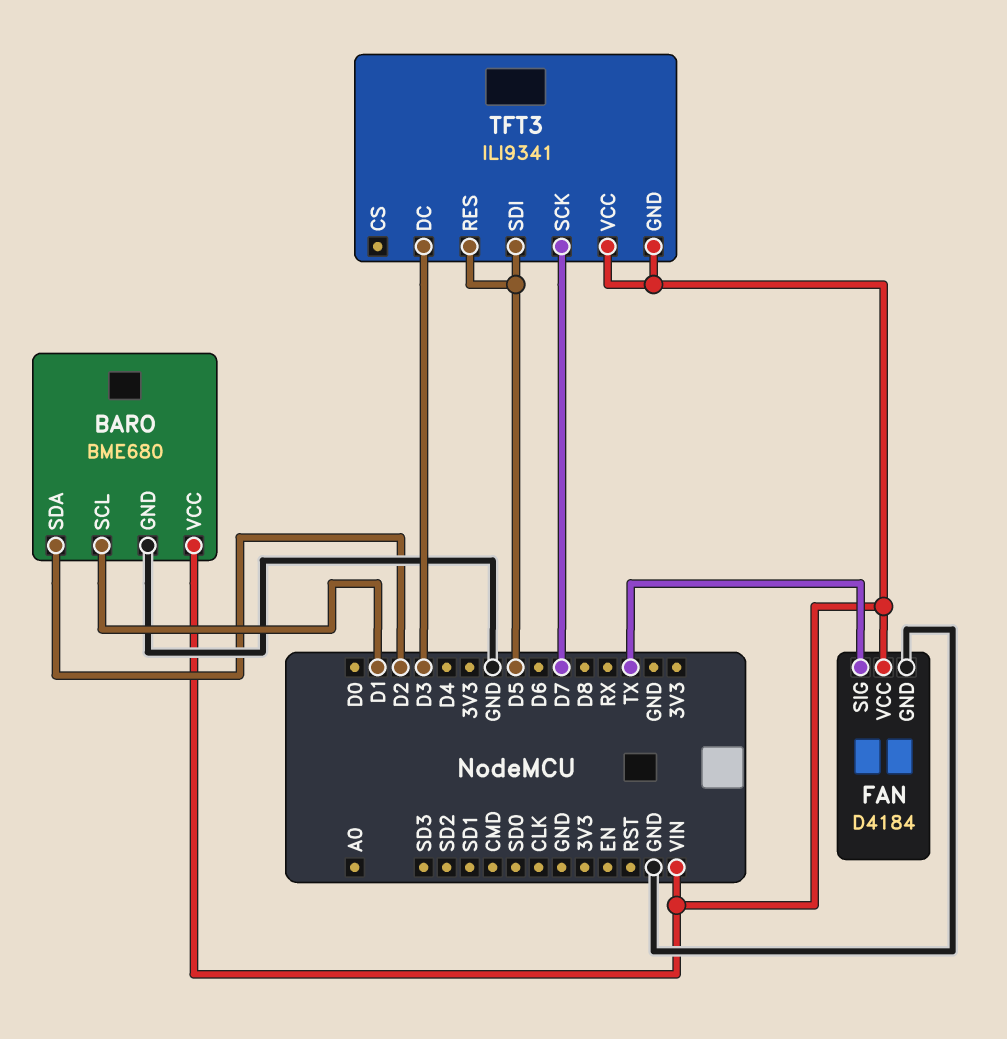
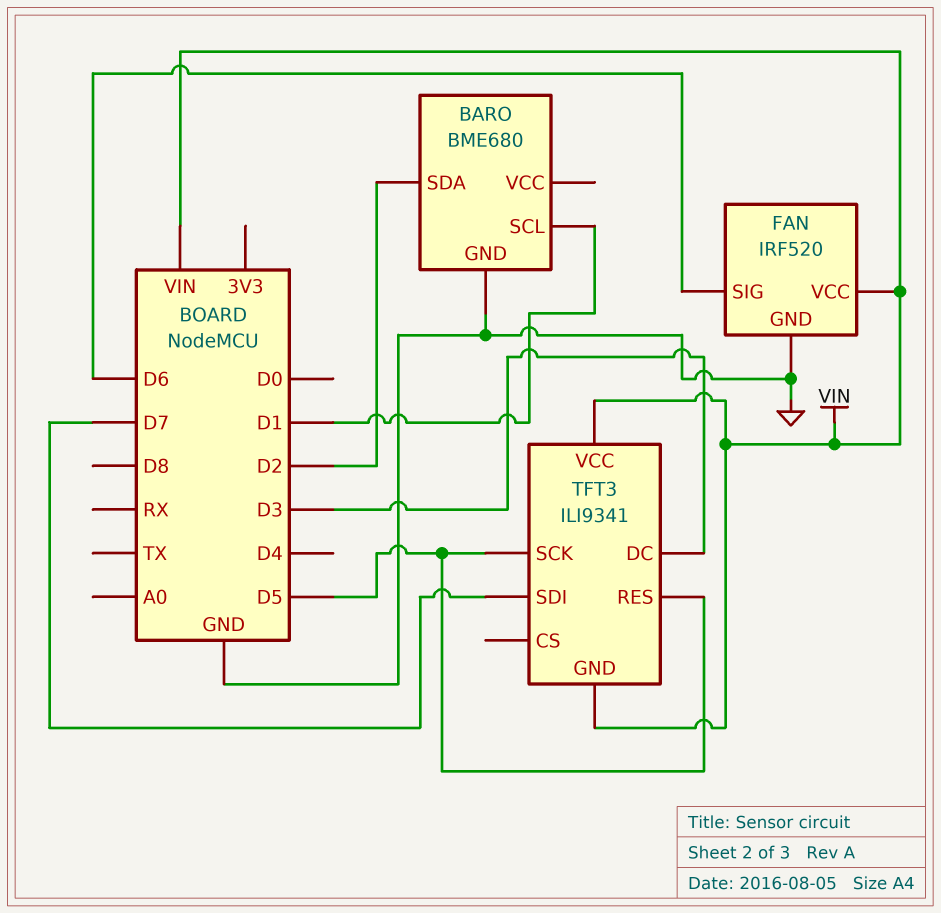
BARO pin VCC: VIN -> none
FAN: D4184 -> IRF520
FAN pin SIG: TX -> D6
TFT3 pin SCK: D7 -> D5
TFT3 pin SDI: D5 -> D7

